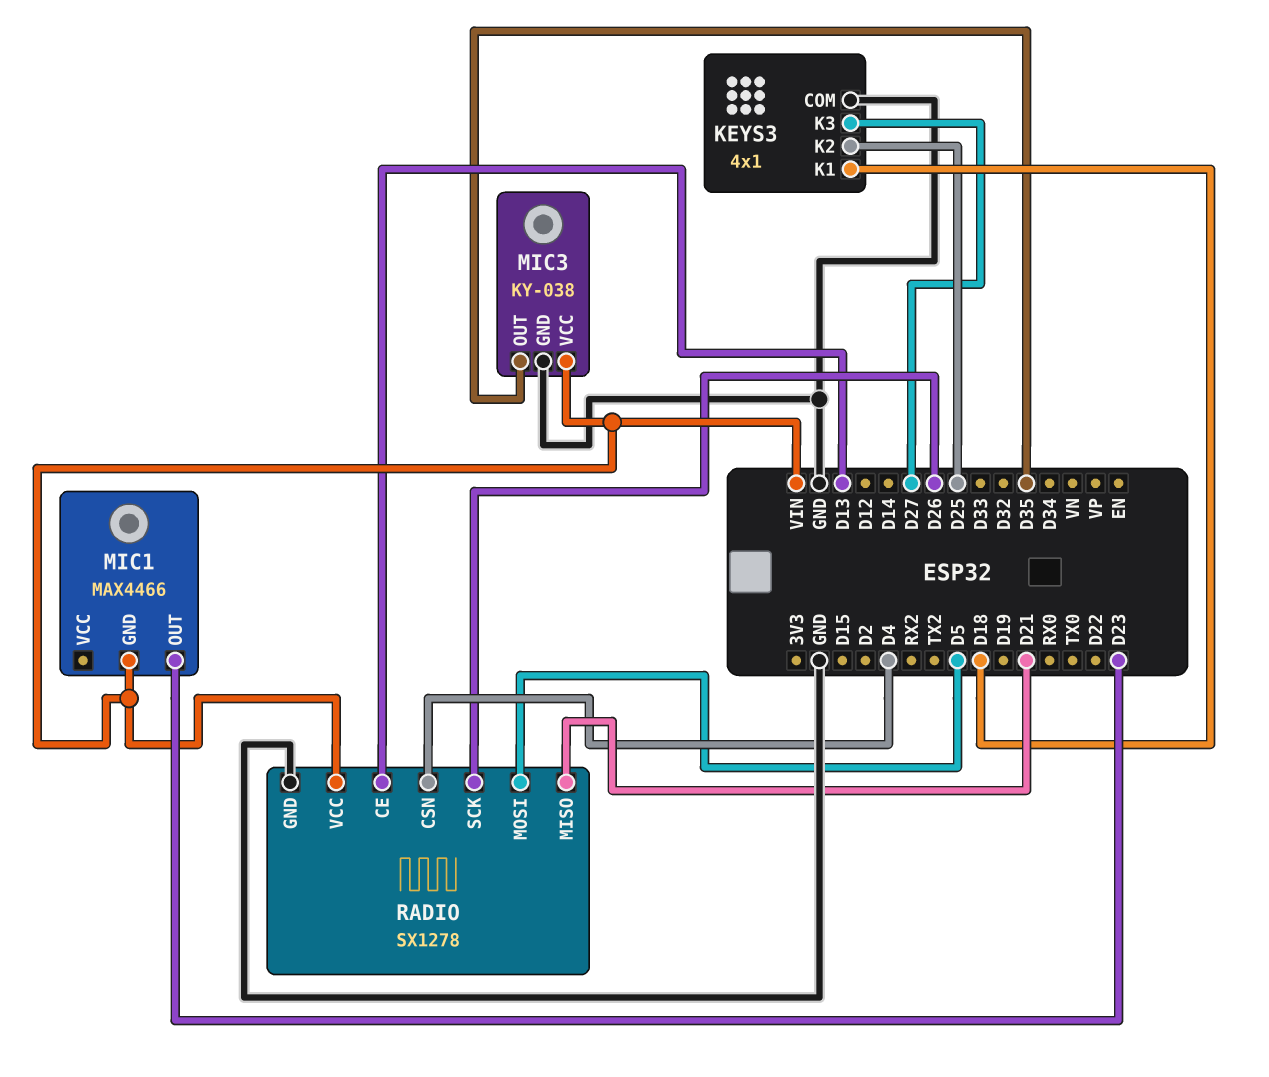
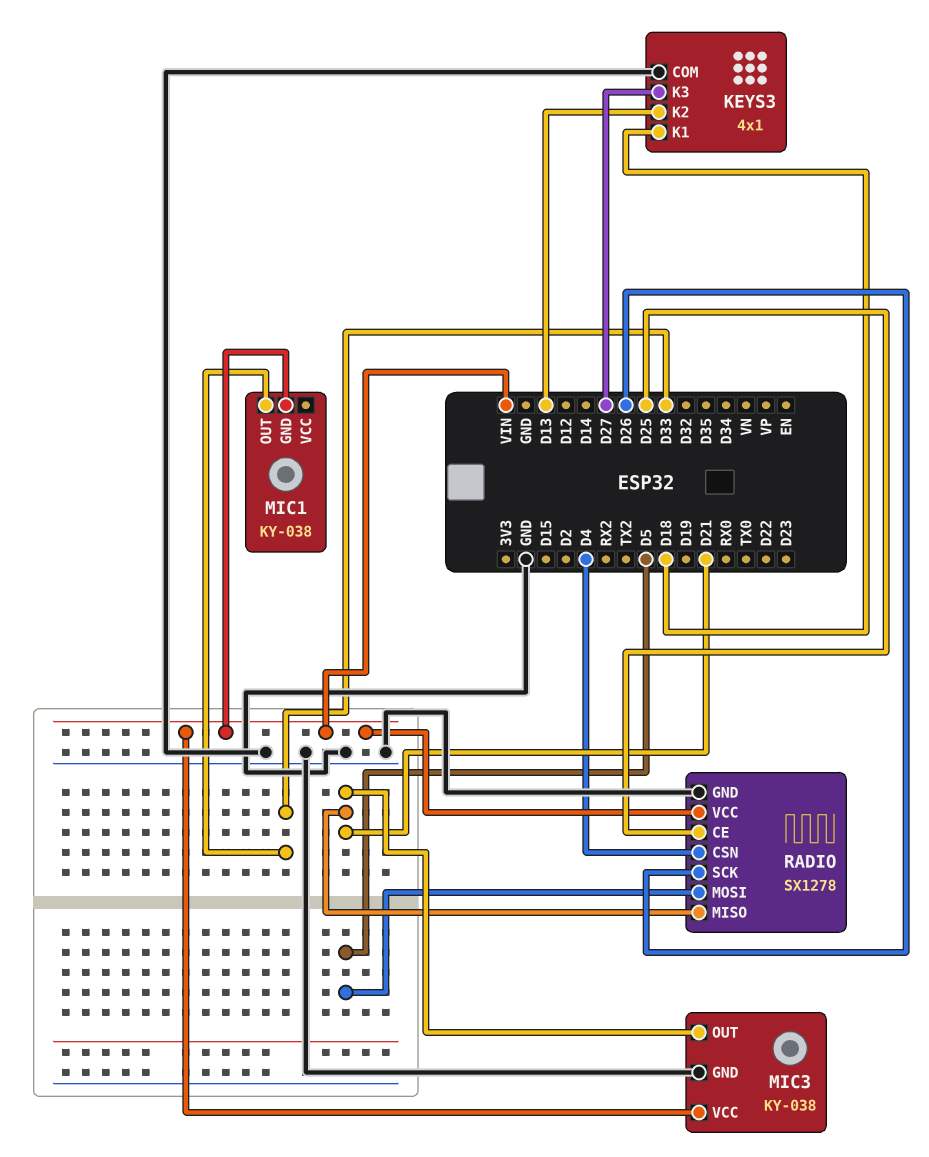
KEYS3 pin K2: D25 -> D13
MIC1: MAX4466 -> KY-038
MIC1 pin OUT: D23 -> D33
MIC3 pin OUT: D35 -> D21
RADIO pin CE: D13 -> D25

